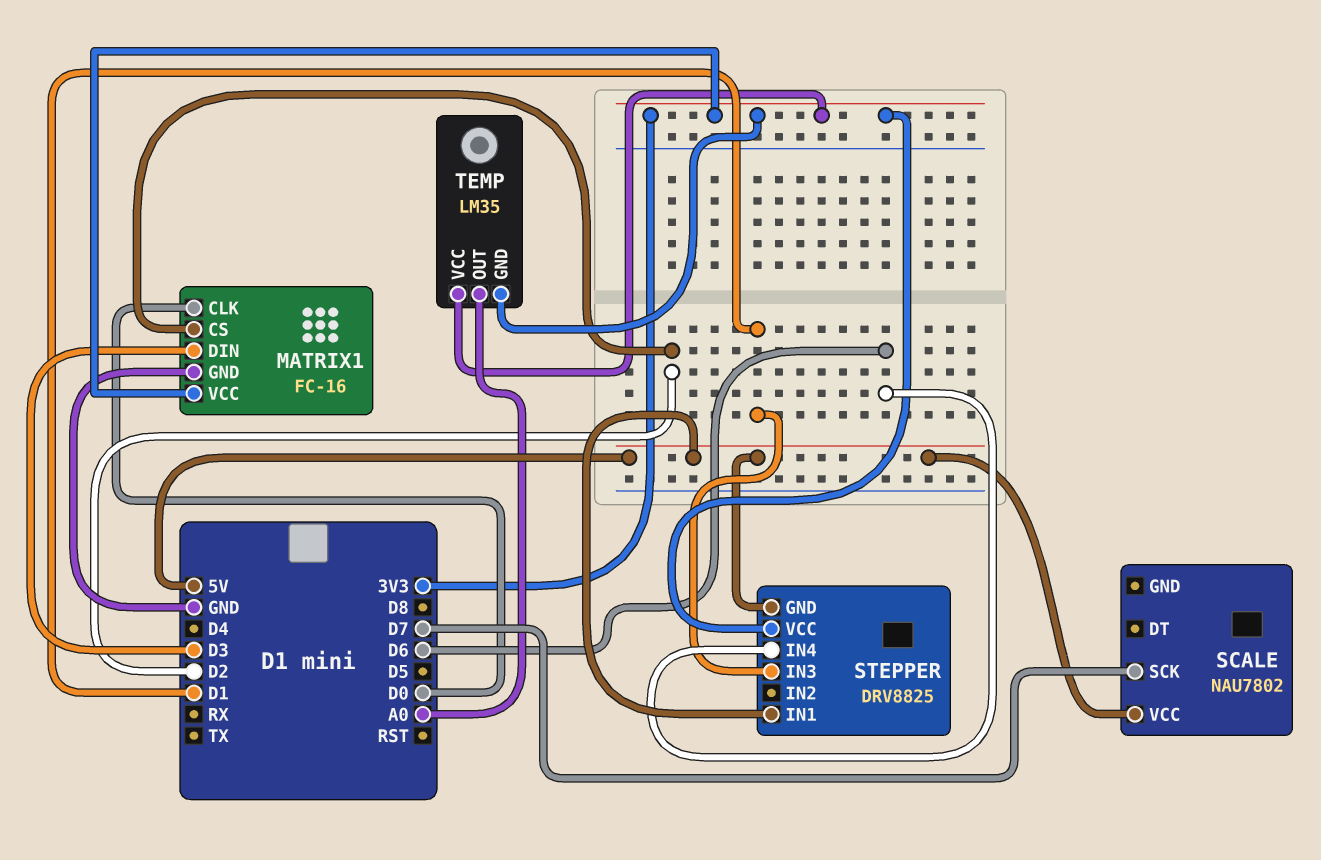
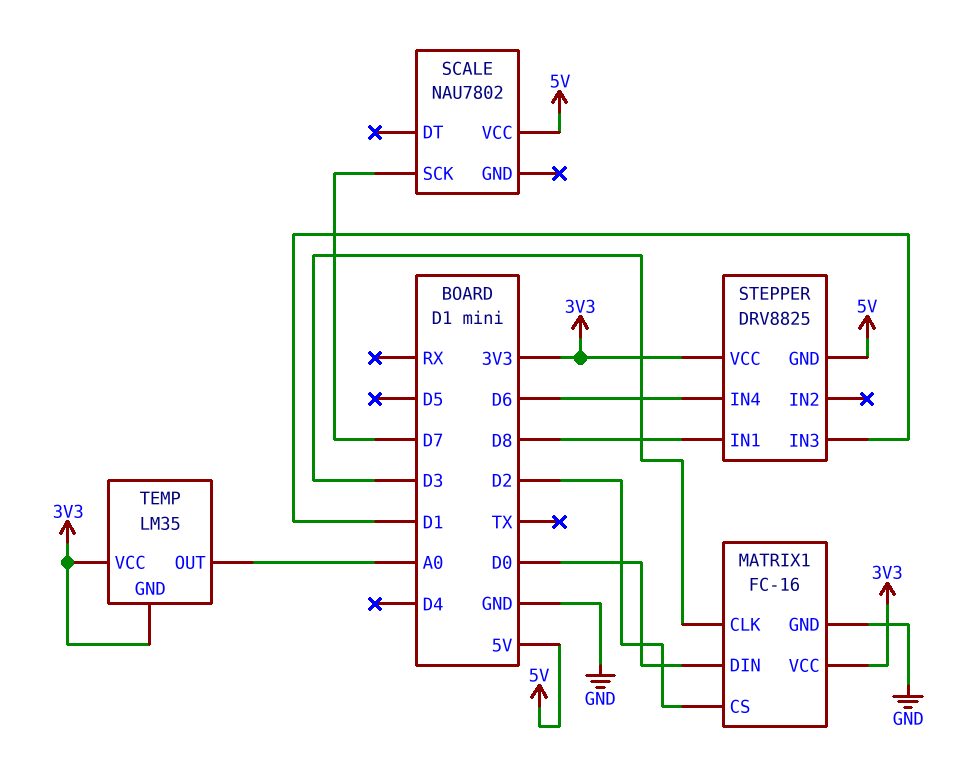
MATRIX1 pin CLK: D0 -> D3
MATRIX1 pin DIN: D3 -> D0
STEPPER pin IN1: 5V -> D8

